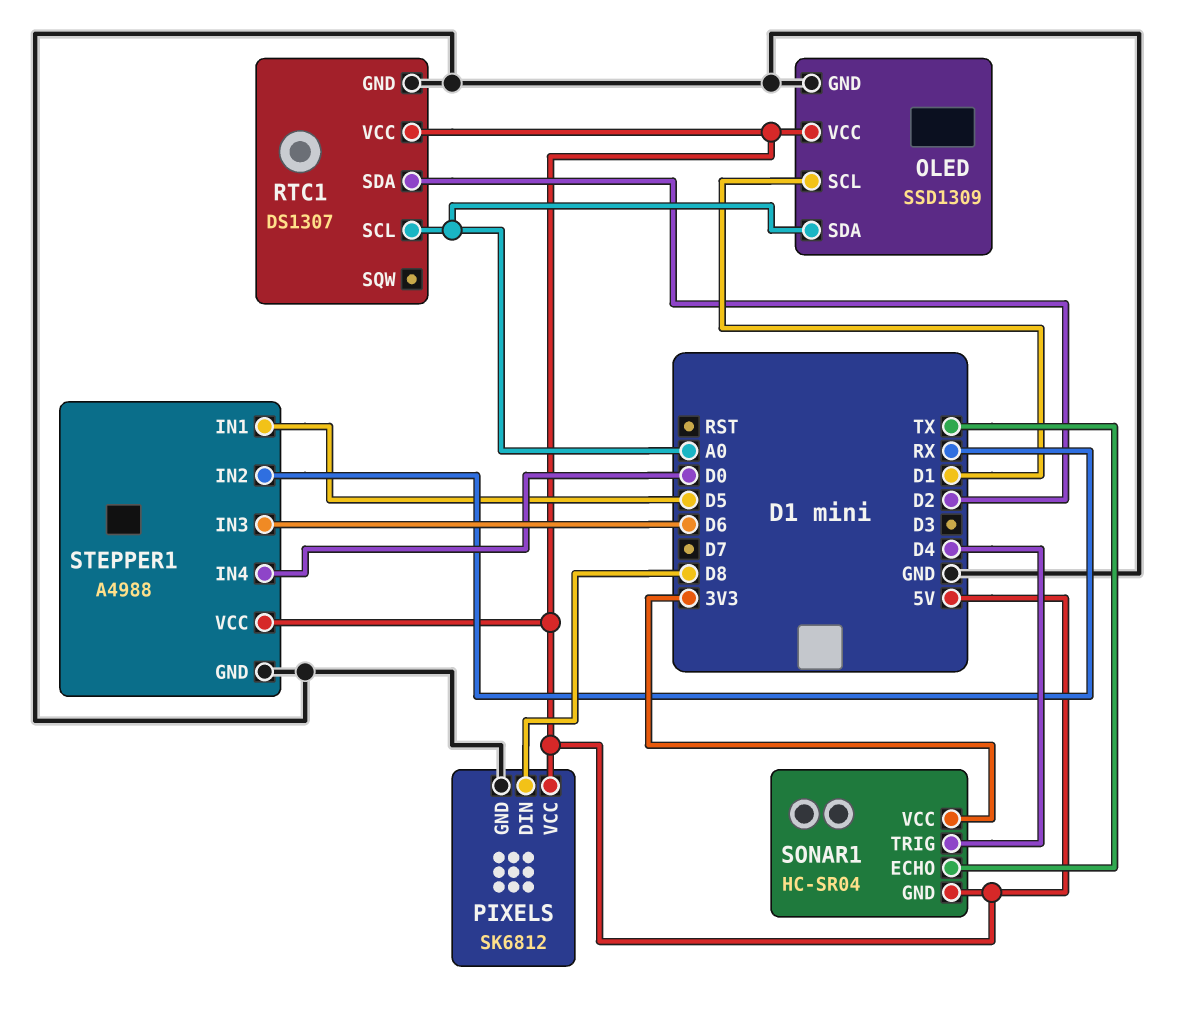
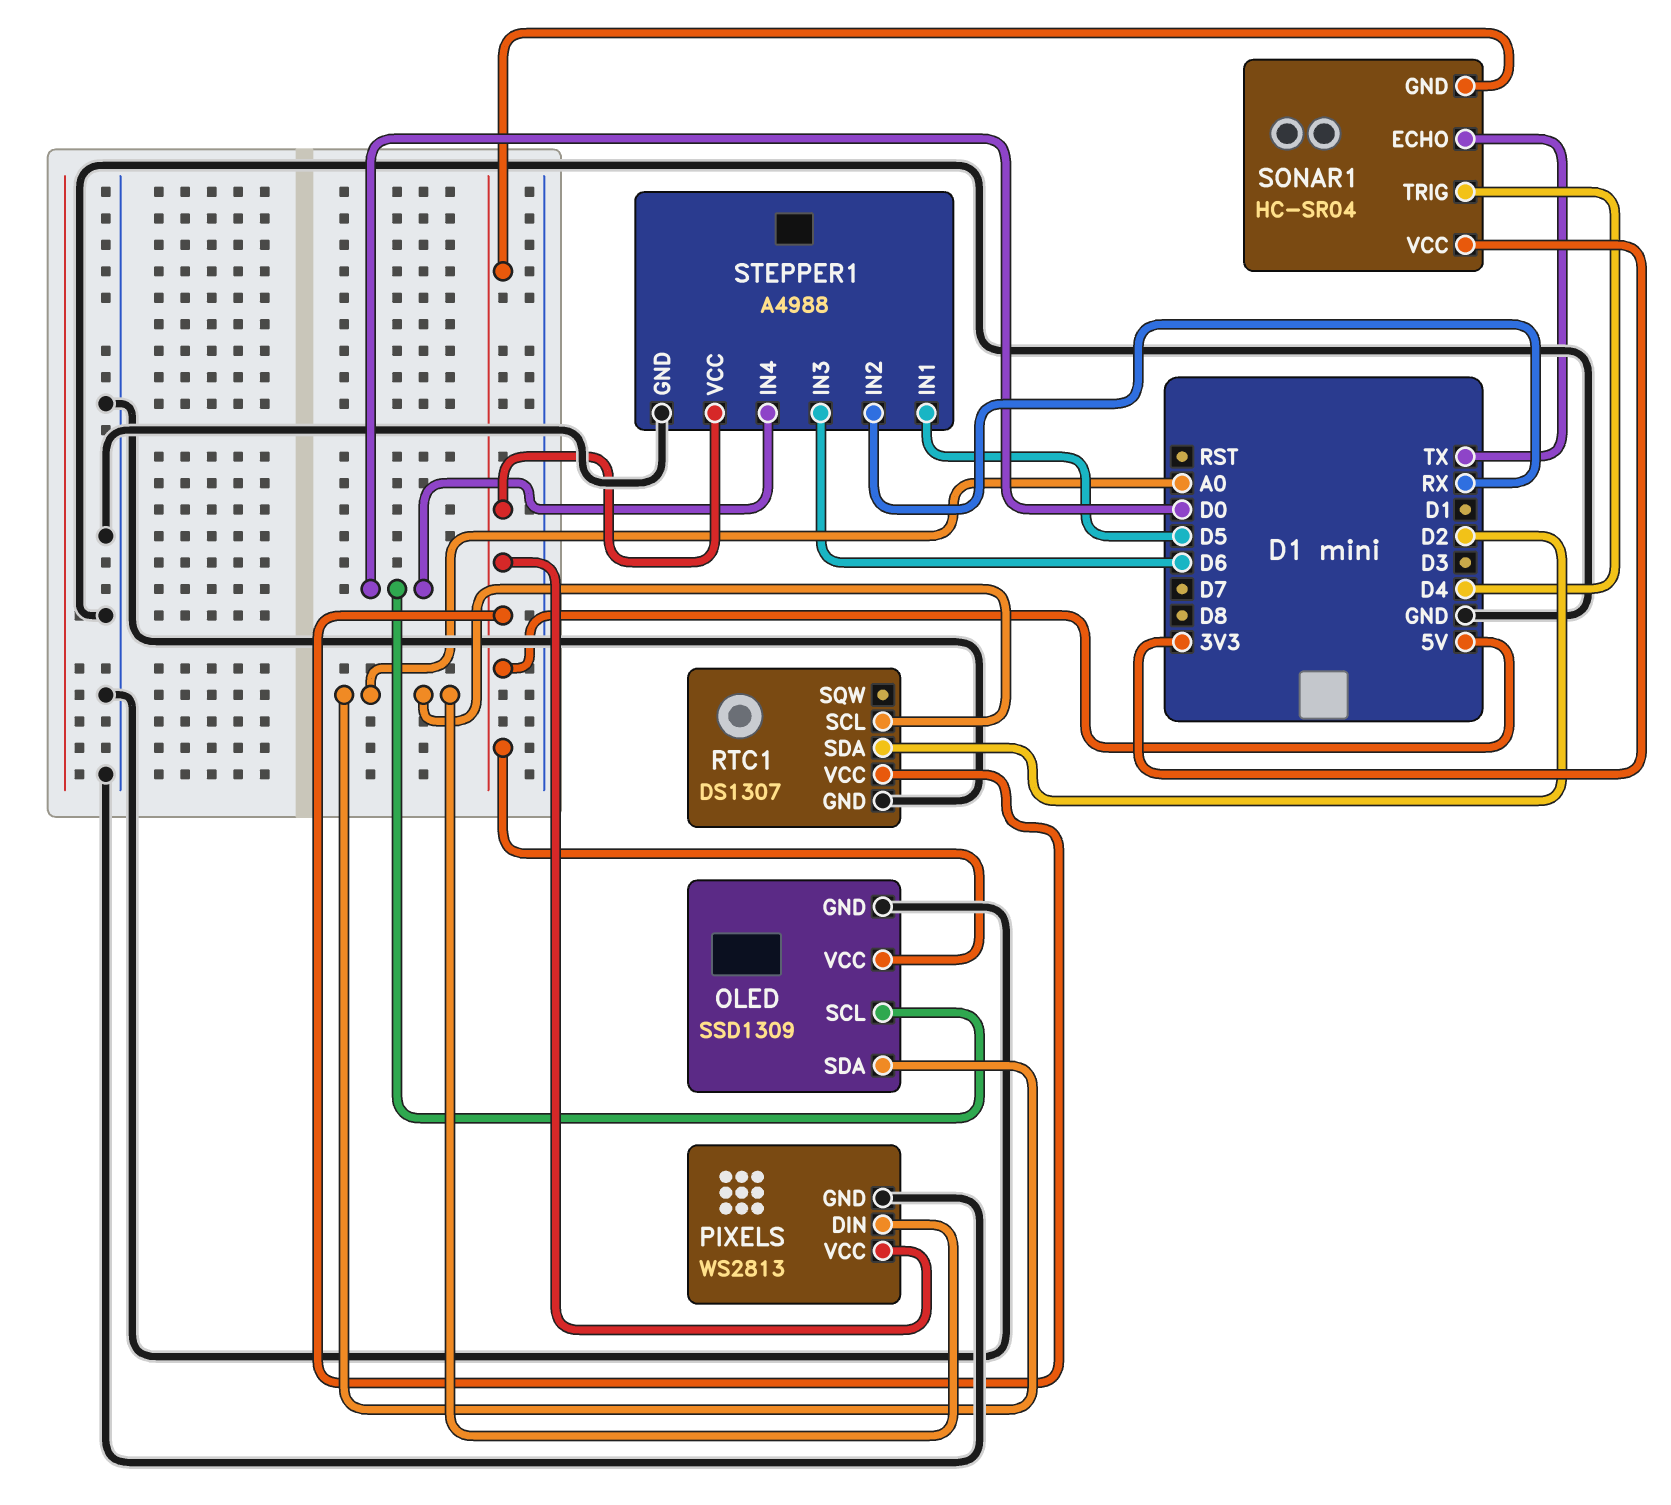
OLED pin SCL: D1 -> D0
PIXELS: SK6812 -> WS2813
PIXELS pin DIN: D8 -> A0

